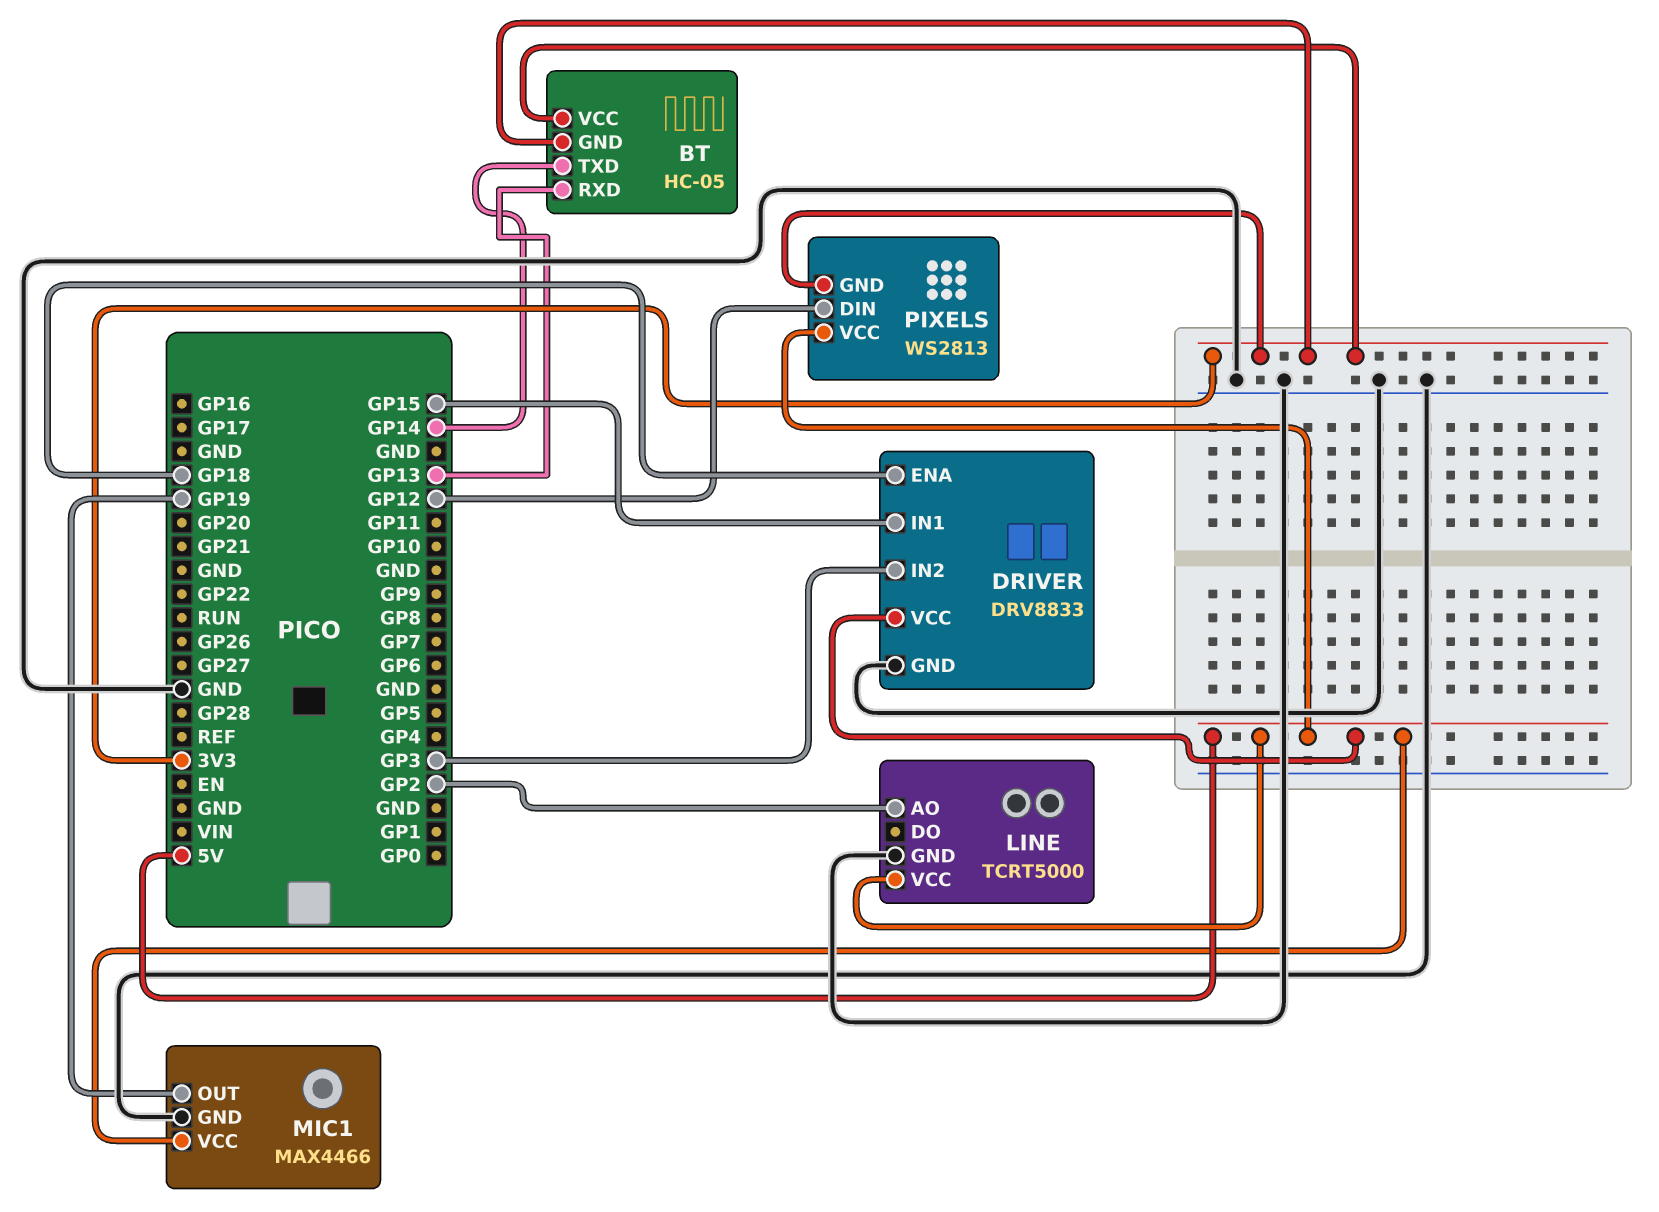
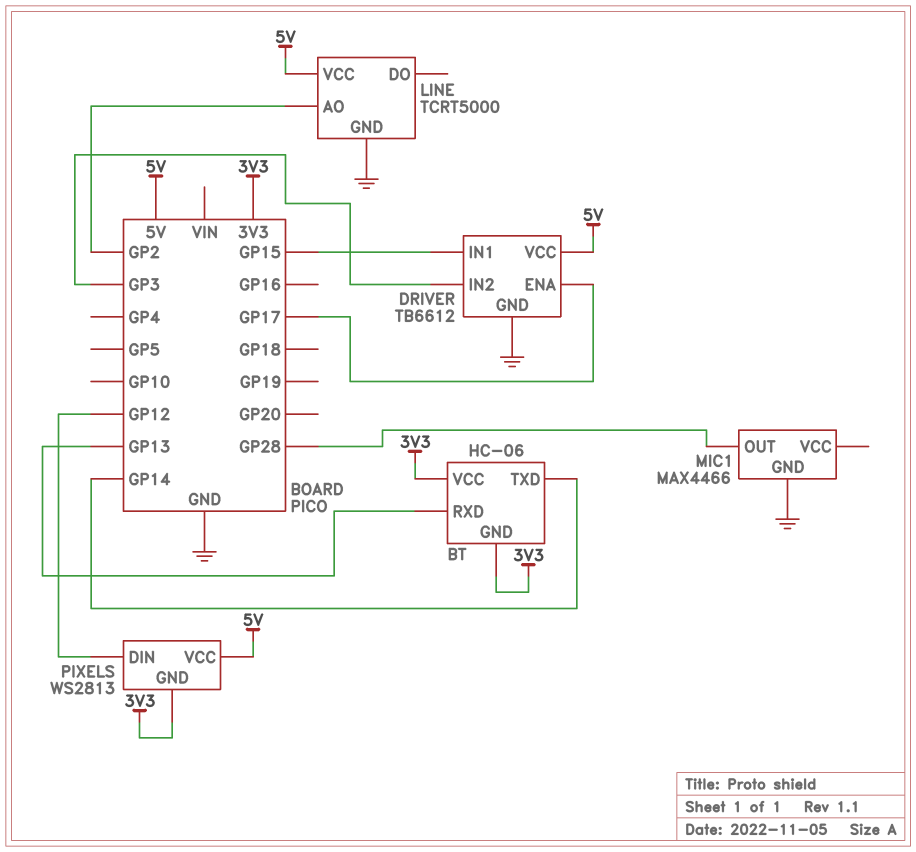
BT: HC-05 -> HC-06
DRIVER: DRV8833 -> TB6612
DRIVER pin ENA: GP18 -> GP17
MIC1 pin OUT: GP19 -> GP28
MIC1 pin VCC: 5V -> none

